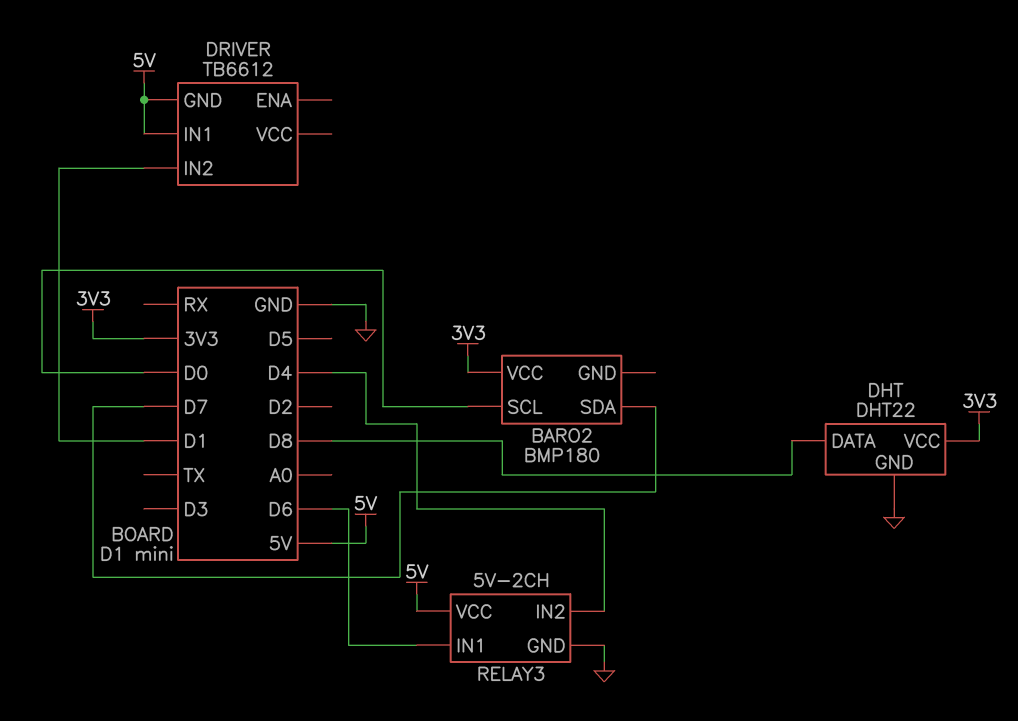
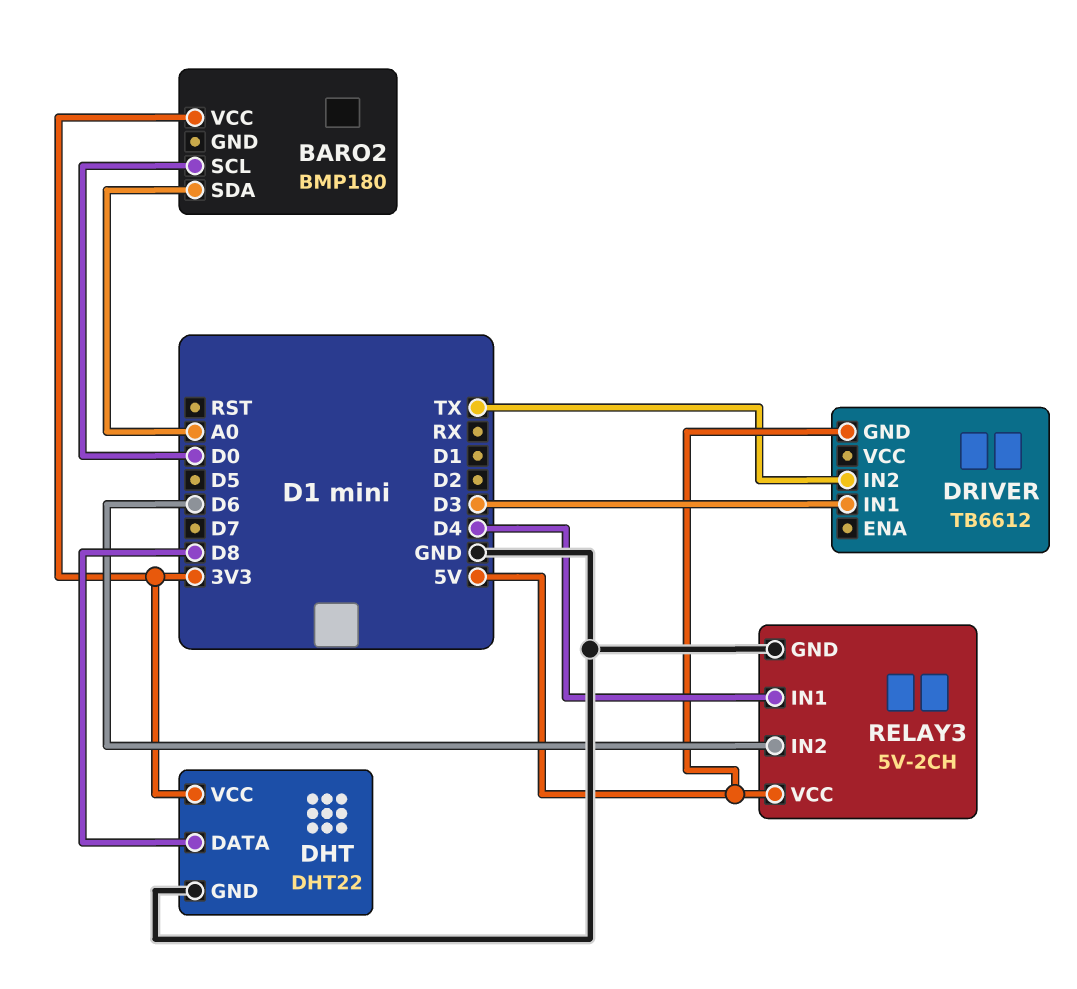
BARO2 pin SDA: D7 -> A0
DRIVER pin IN1: 5V -> D3
DRIVER pin IN2: D1 -> TX
RELAY3 pin IN1: D6 -> D4
RELAY3 pin IN2: D4 -> D6

